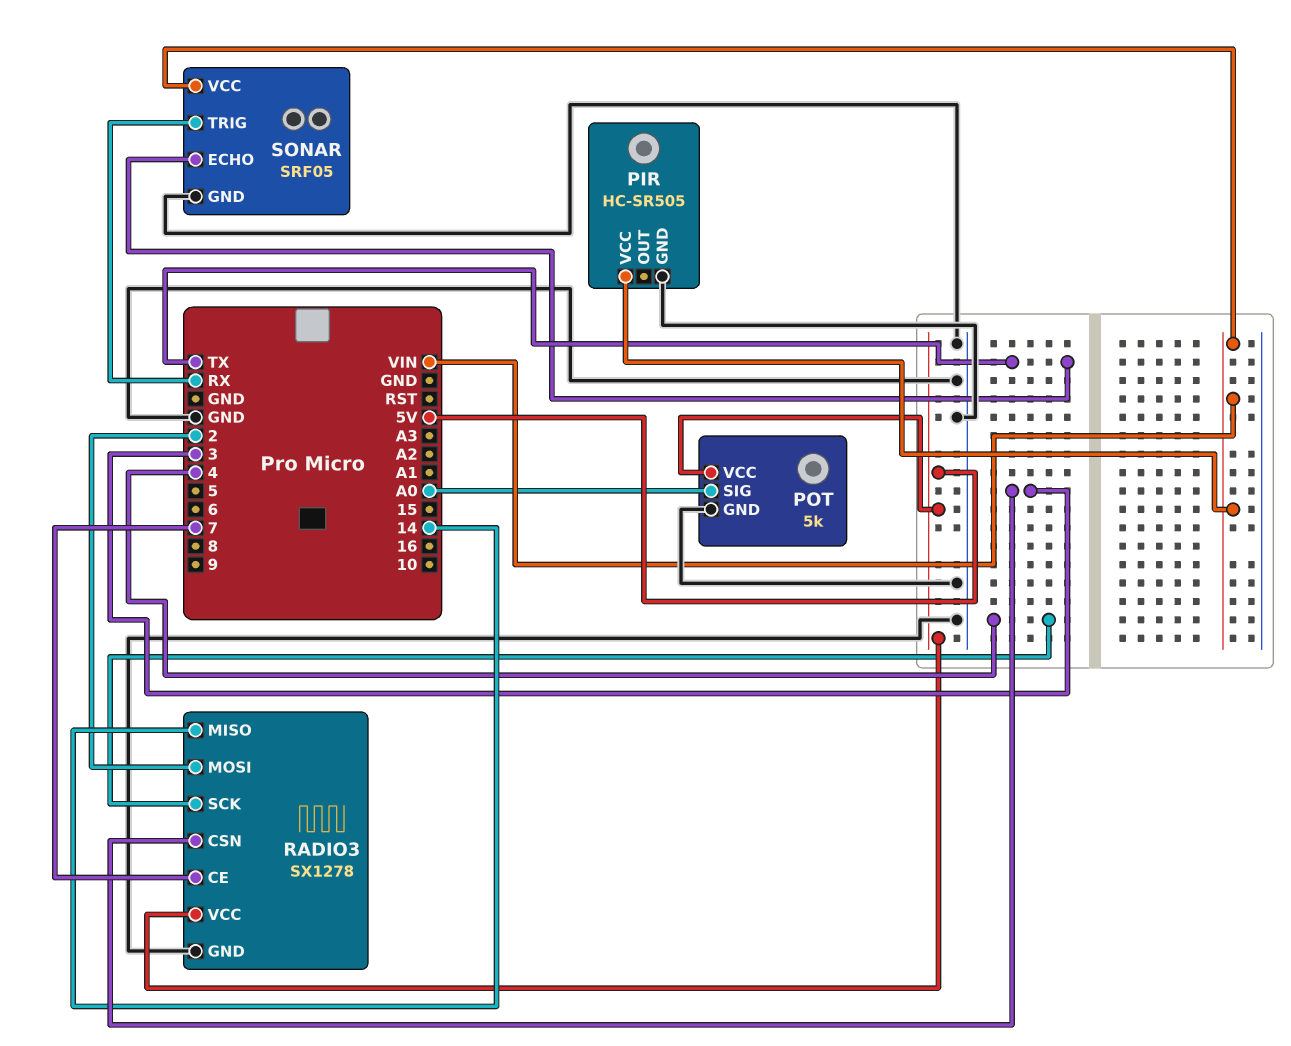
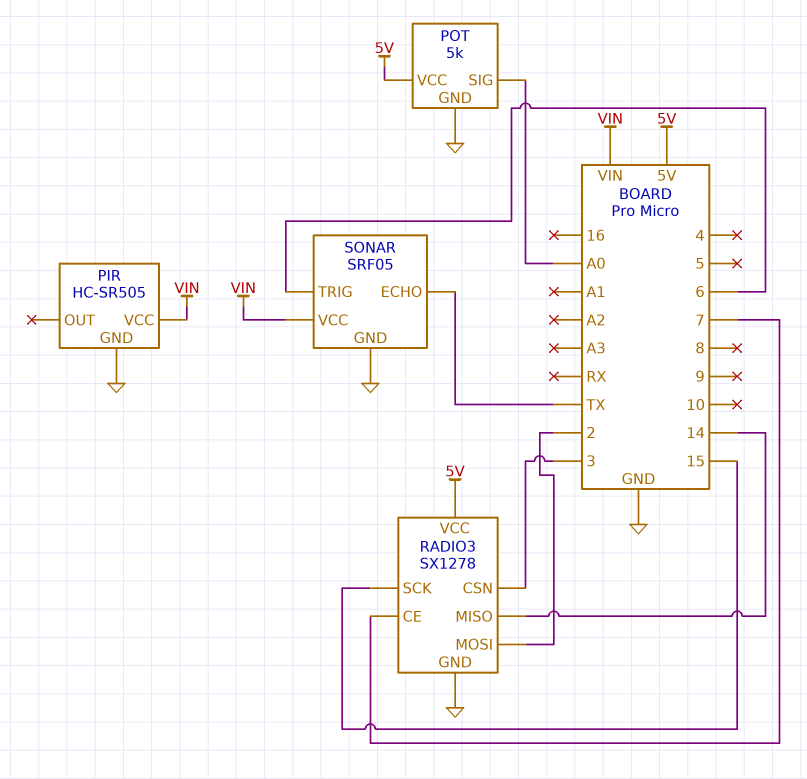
RADIO3 pin SCK: 4 -> 15
SONAR pin TRIG: RX -> 6

